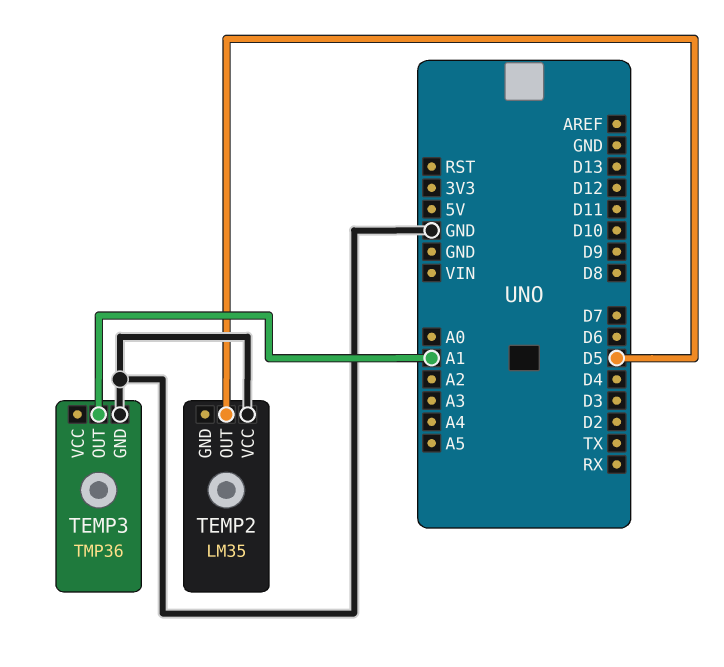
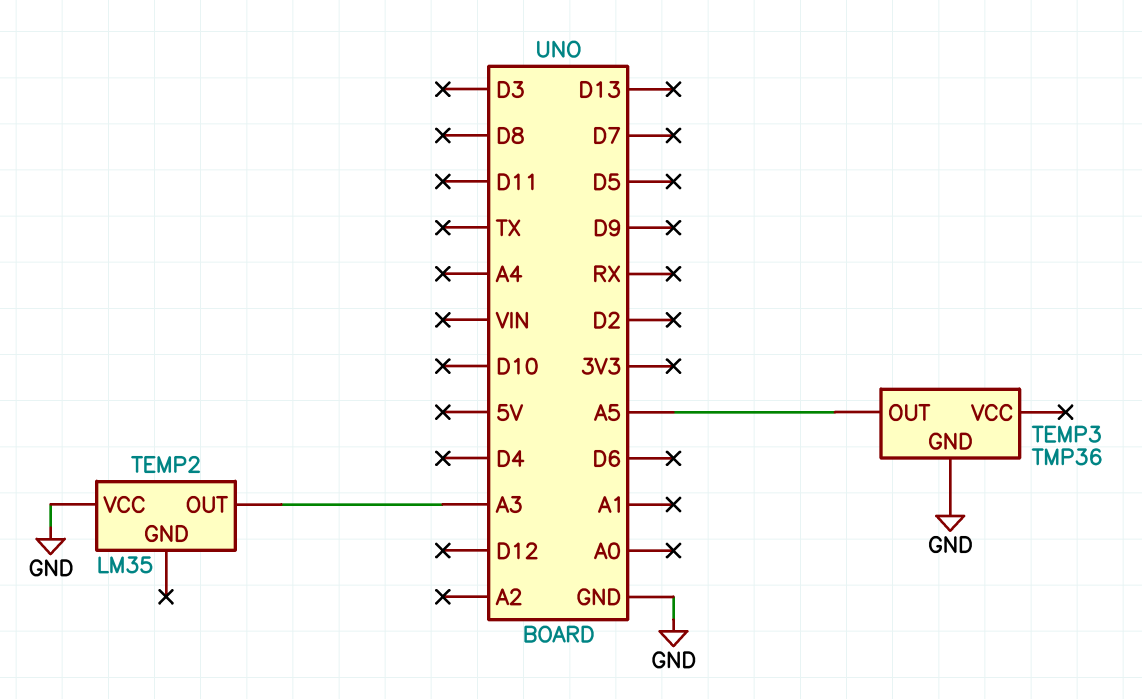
TEMP2 pin OUT: D5 -> A3
TEMP3 pin OUT: A1 -> A5

